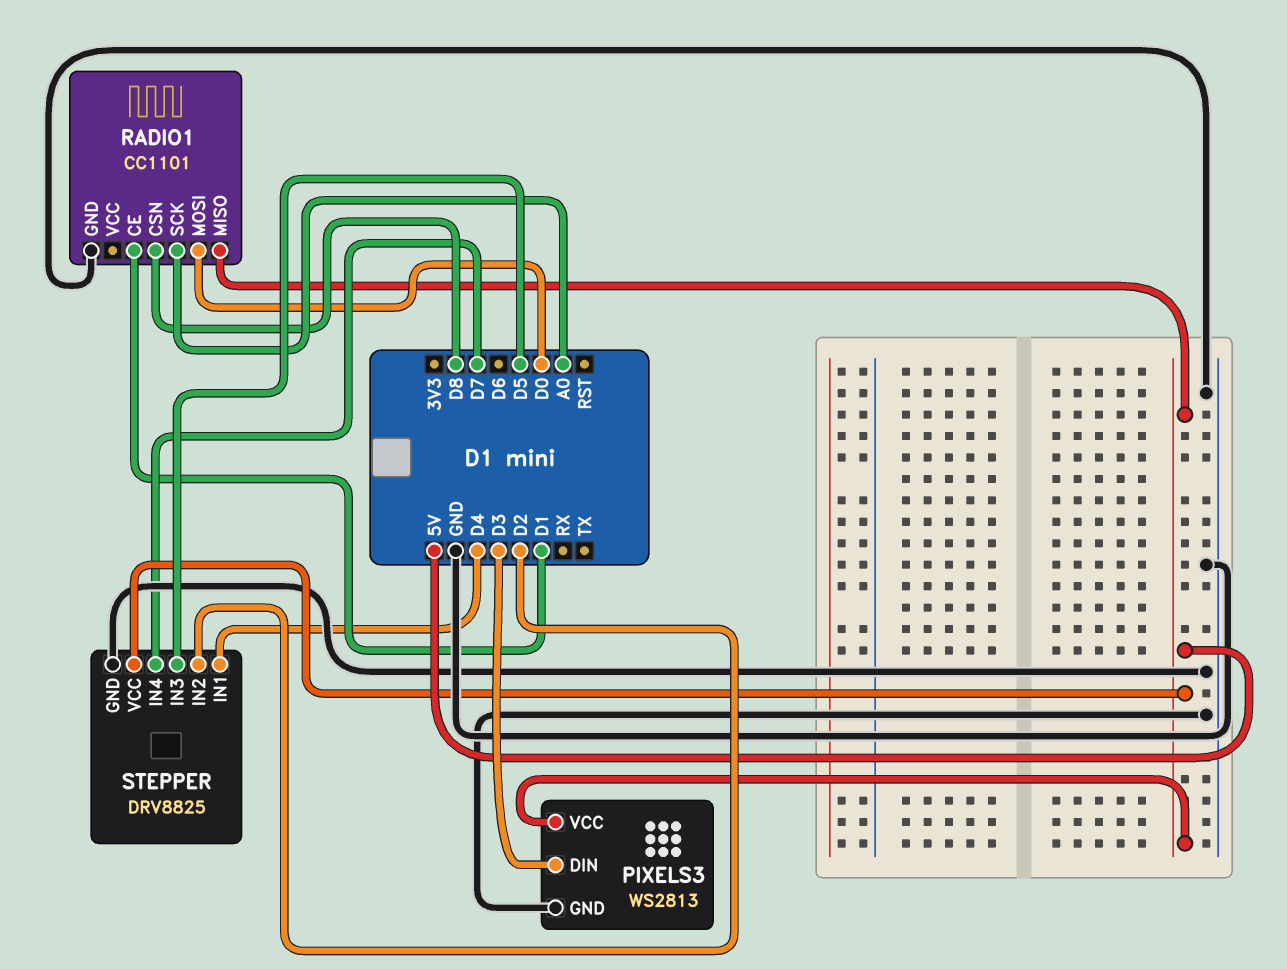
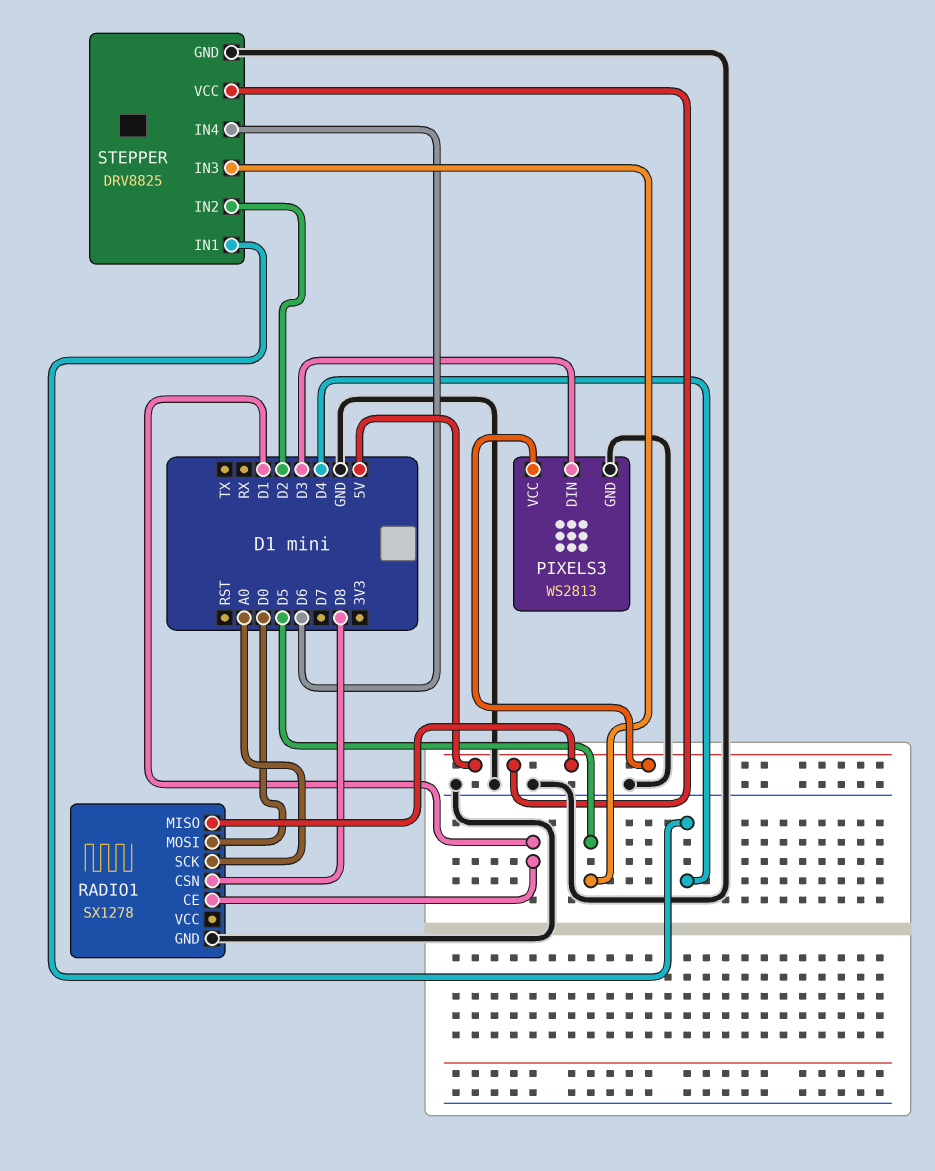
RADIO1: CC1101 -> SX1278
STEPPER pin IN4: D7 -> D6

